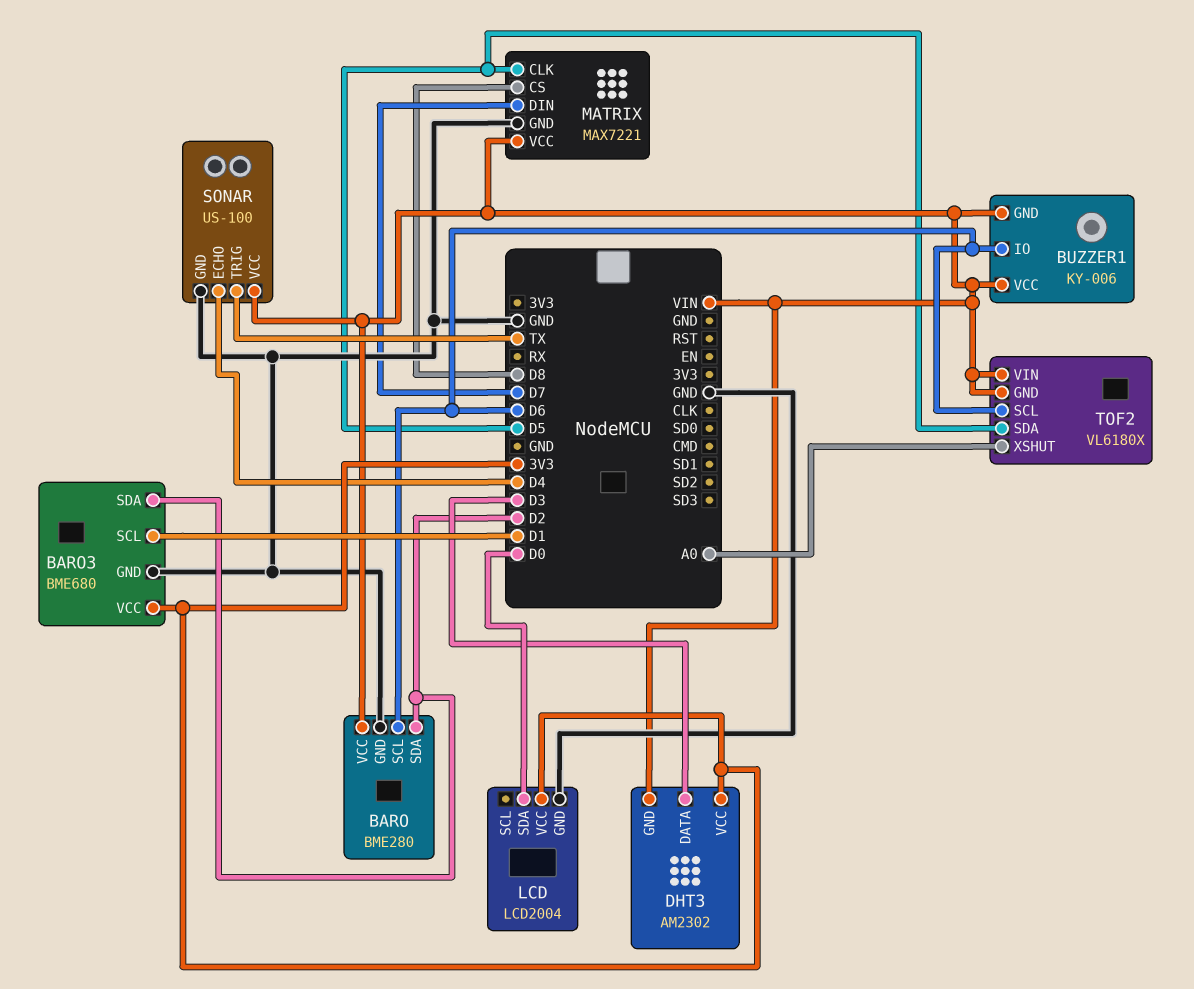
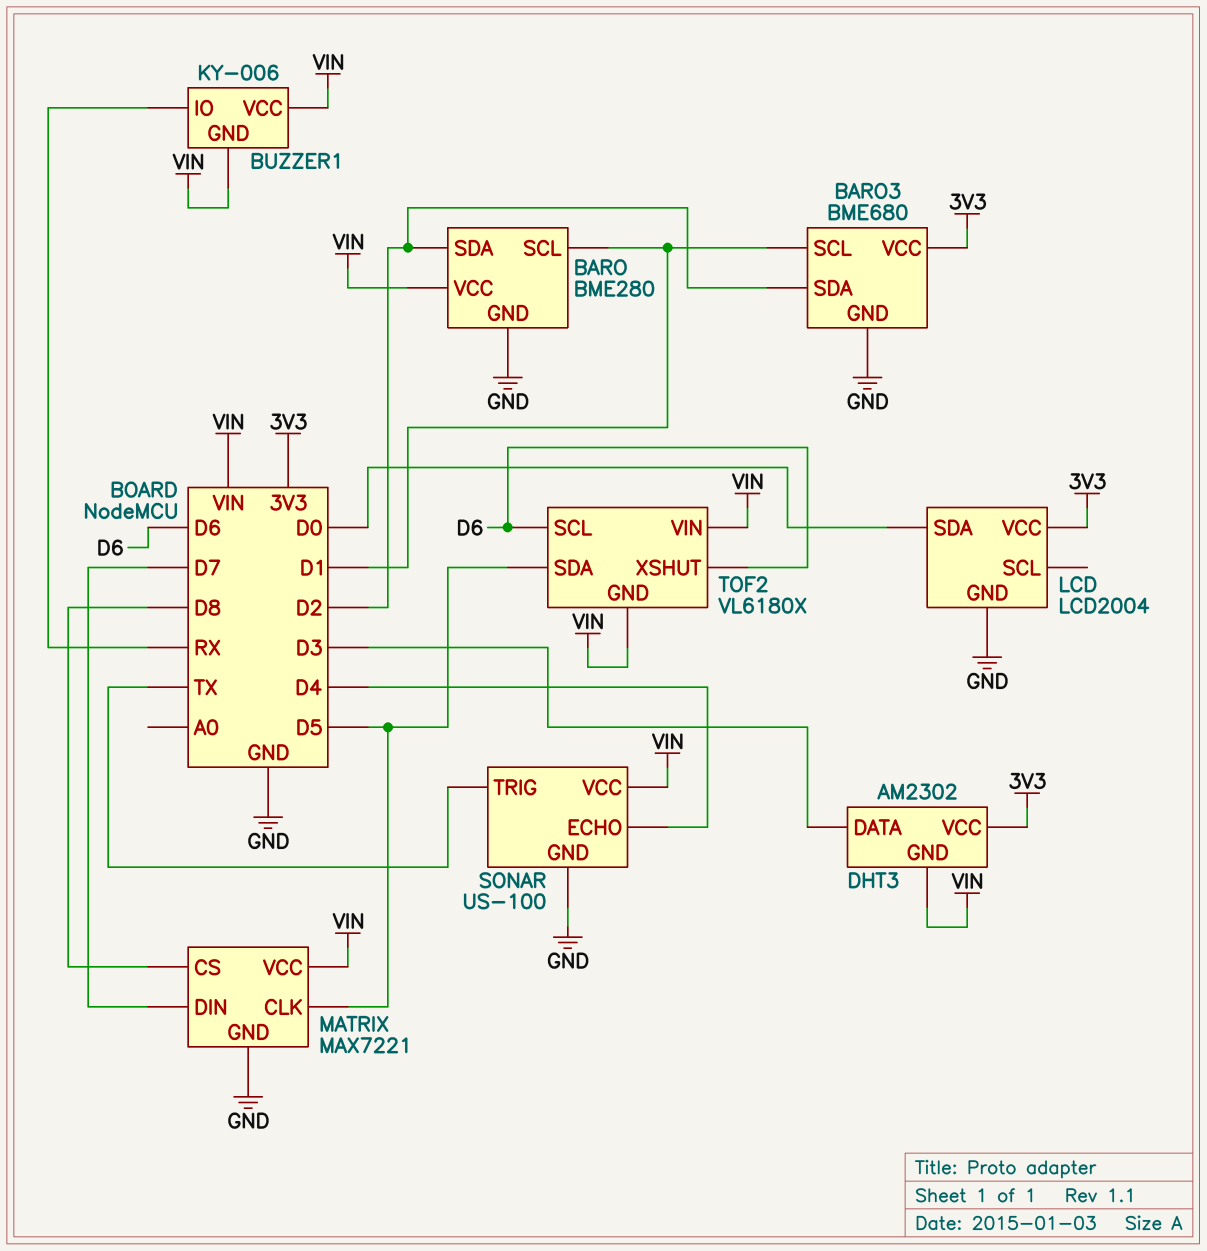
BARO pin SCL: D6 -> D1
BUZZER1 pin IO: D6 -> RX
TOF2 pin XSHUT: A0 -> D6

